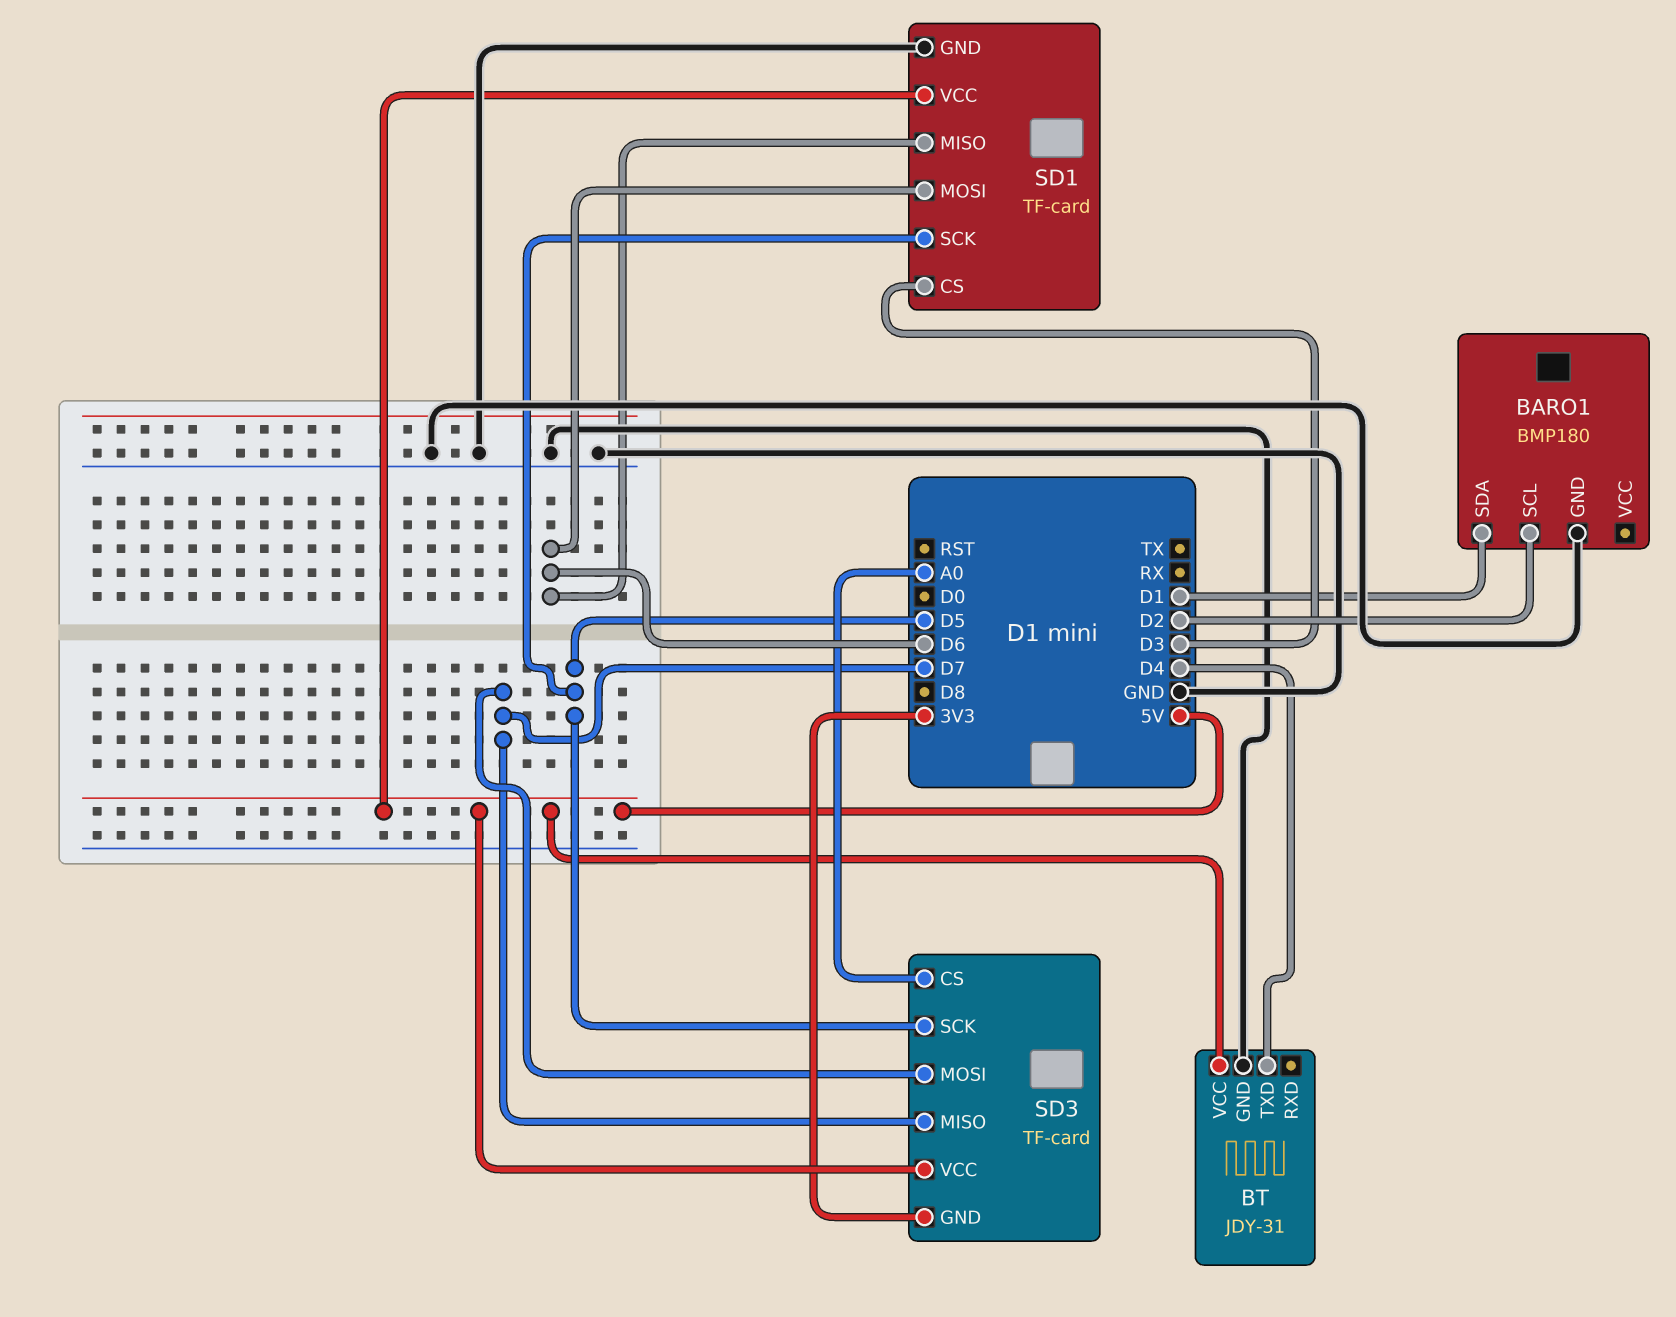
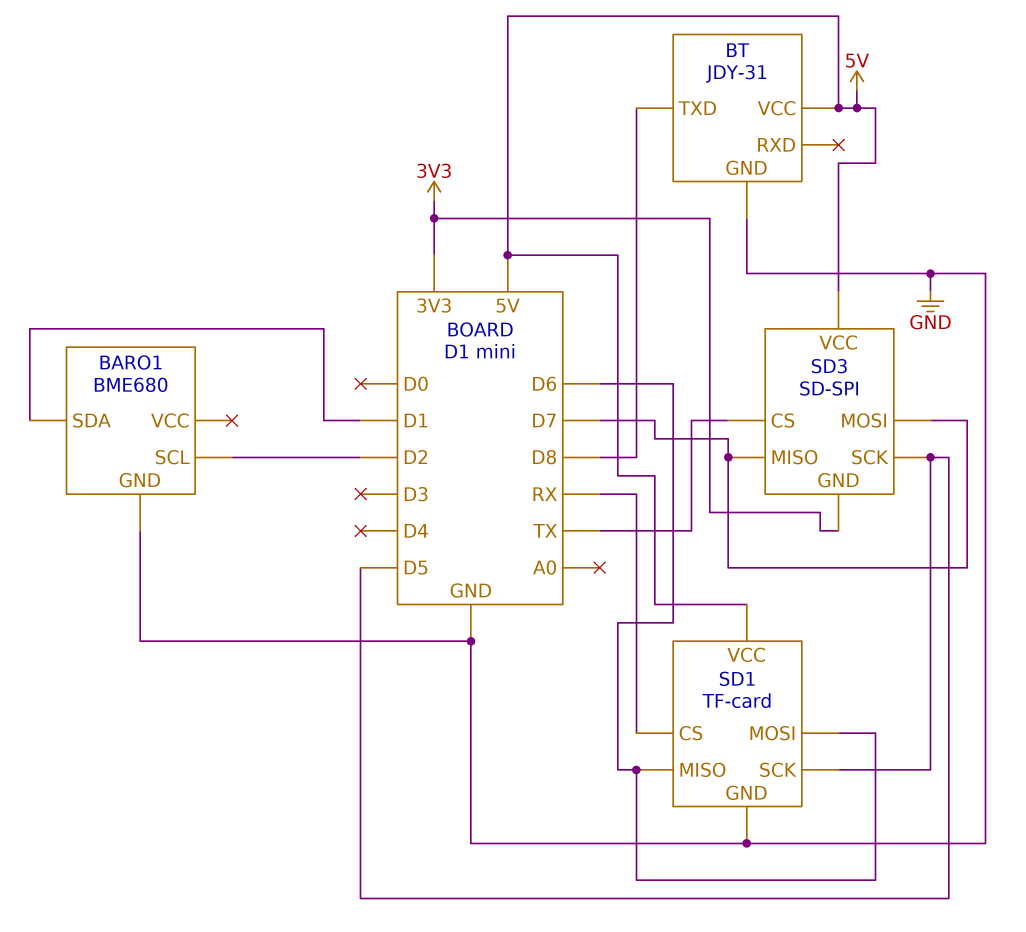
BARO1: BMP180 -> BME680
BT pin TXD: D4 -> D8
SD1 pin CS: D3 -> RX
SD3: TF-card -> SD-SPI
SD3 pin CS: A0 -> TX

